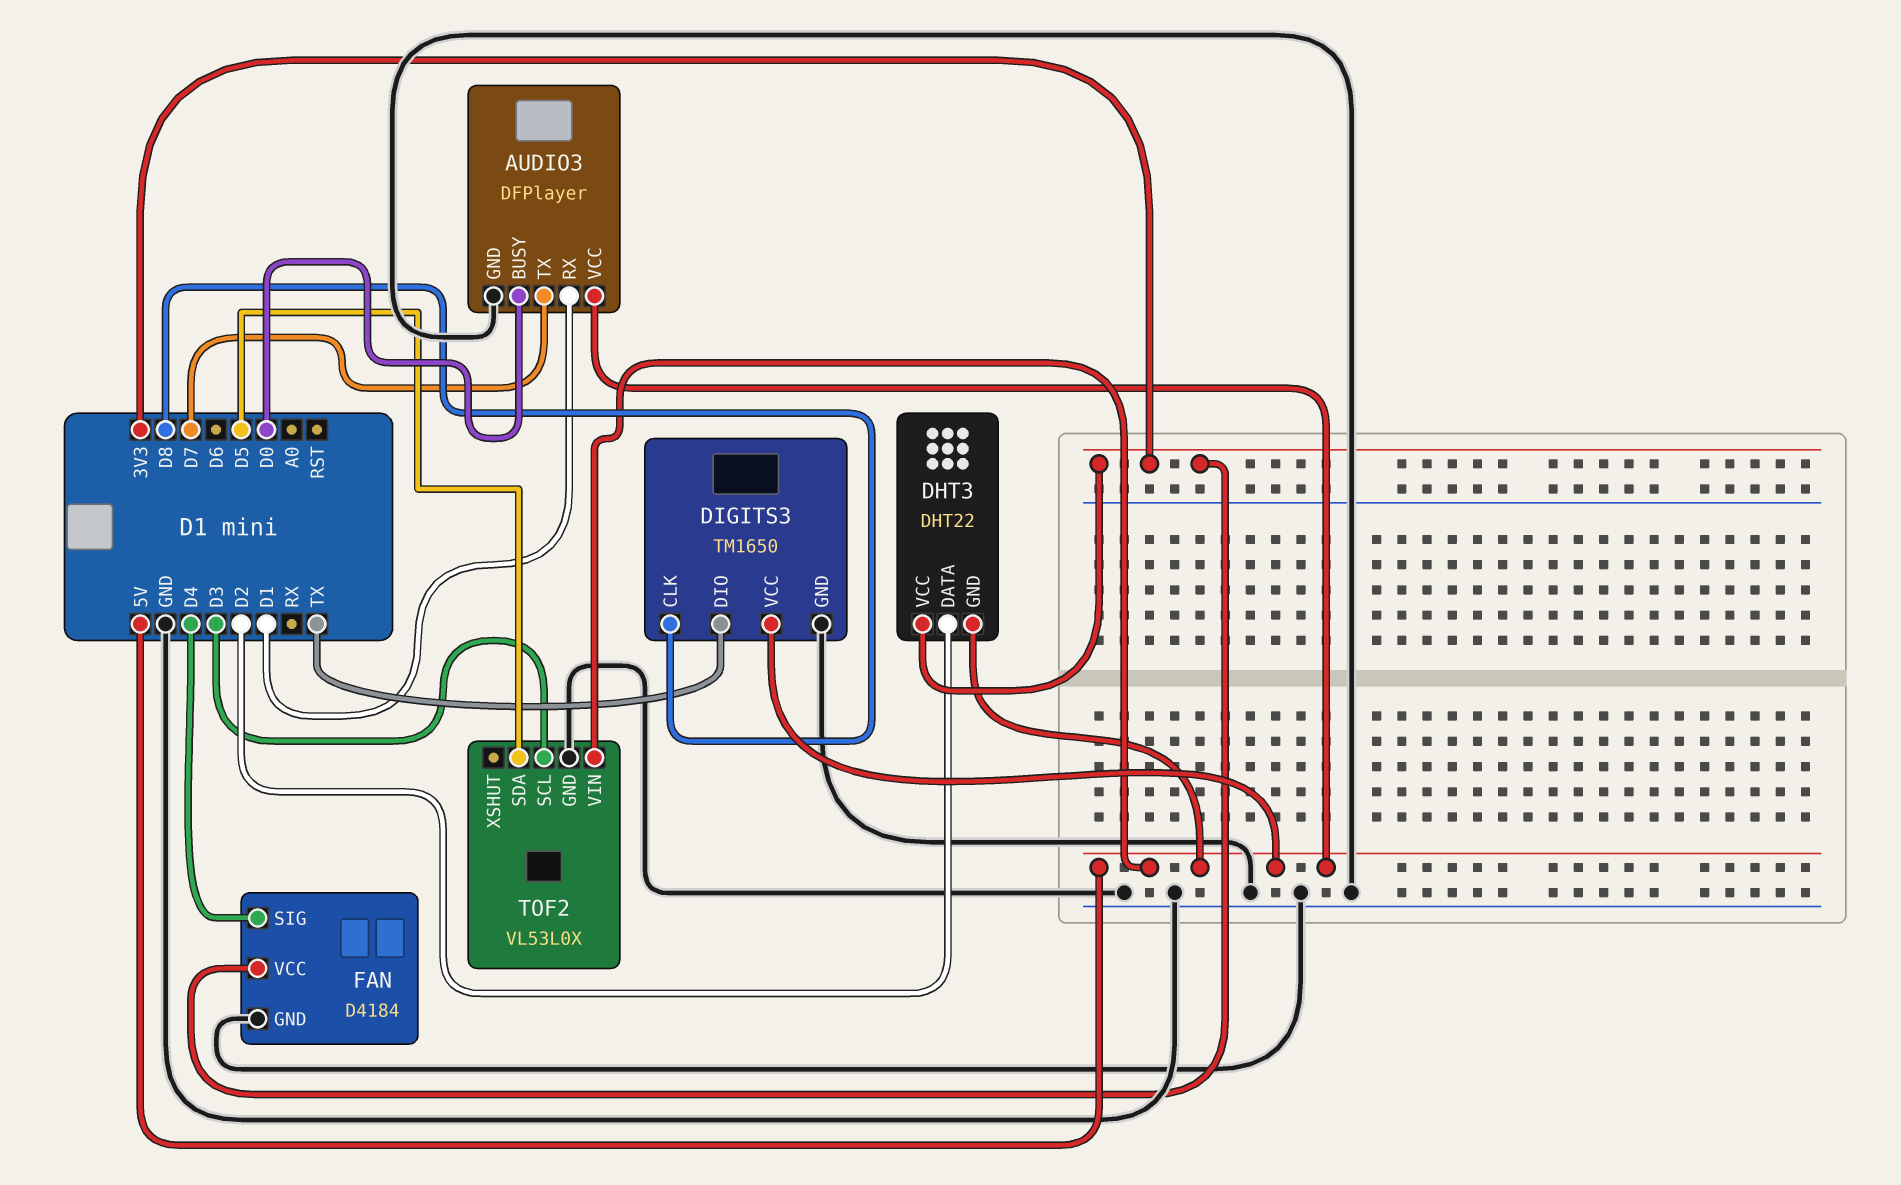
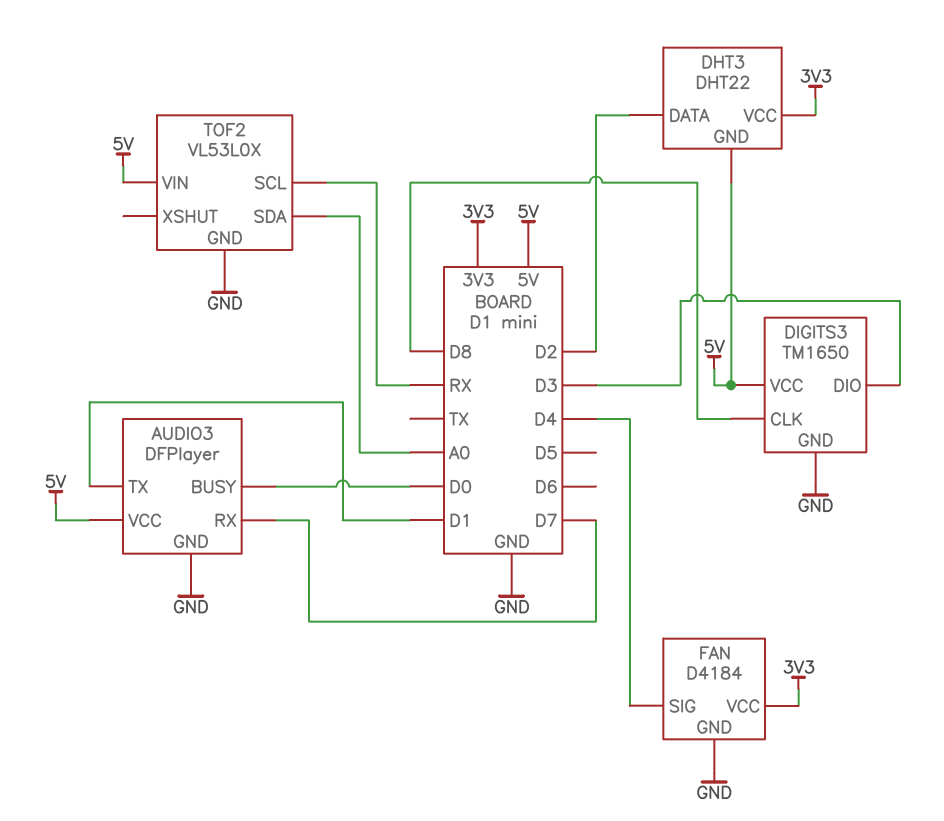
AUDIO3 pin RX: D1 -> D7
AUDIO3 pin TX: D7 -> D1
DIGITS3 pin DIO: TX -> D3
TOF2 pin SCL: D3 -> RX
TOF2 pin SDA: D5 -> A0

